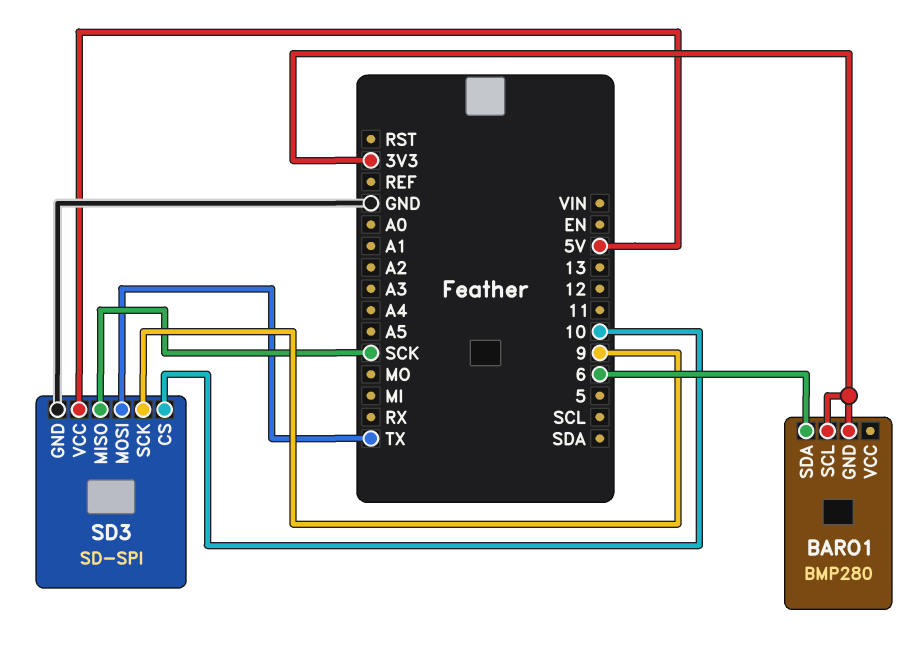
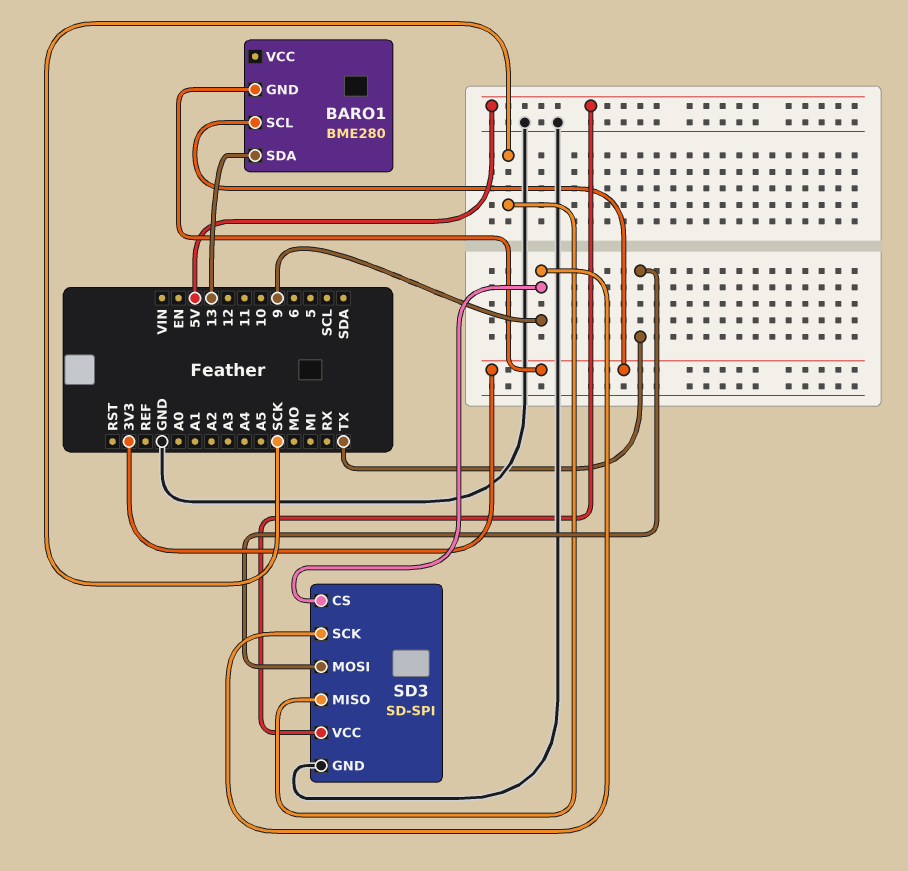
BARO1: BMP280 -> BME280
BARO1 pin SDA: 6 -> 13
SD3 pin CS: 10 -> 9

